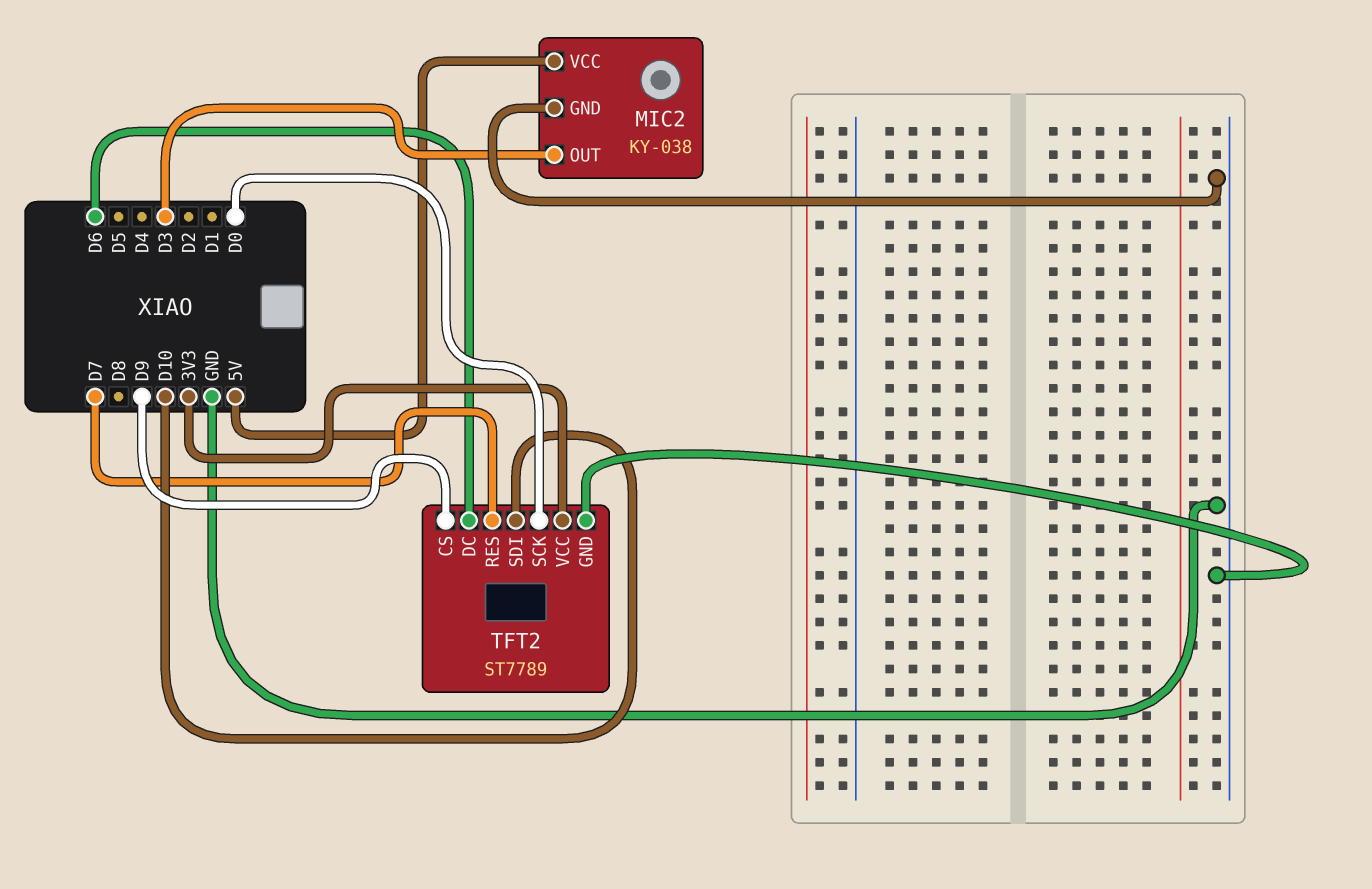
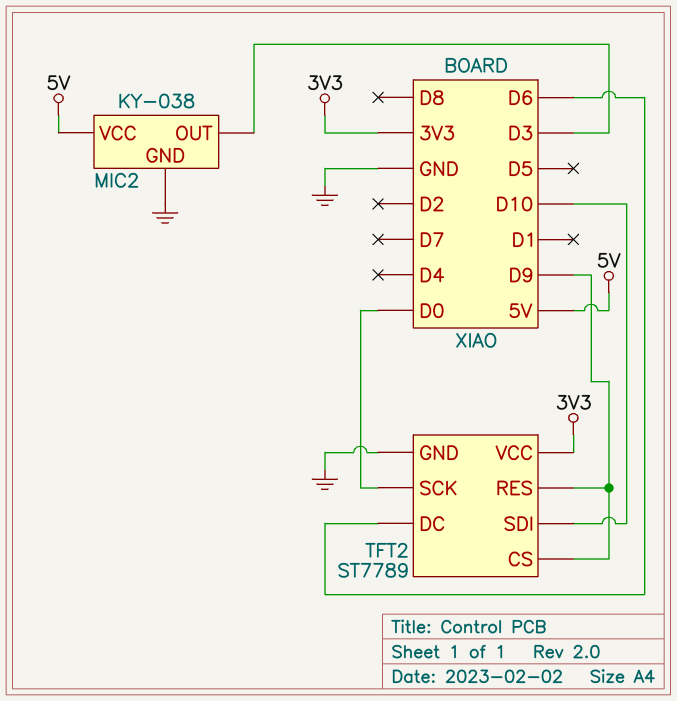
TFT2 pin RES: D7 -> D9

